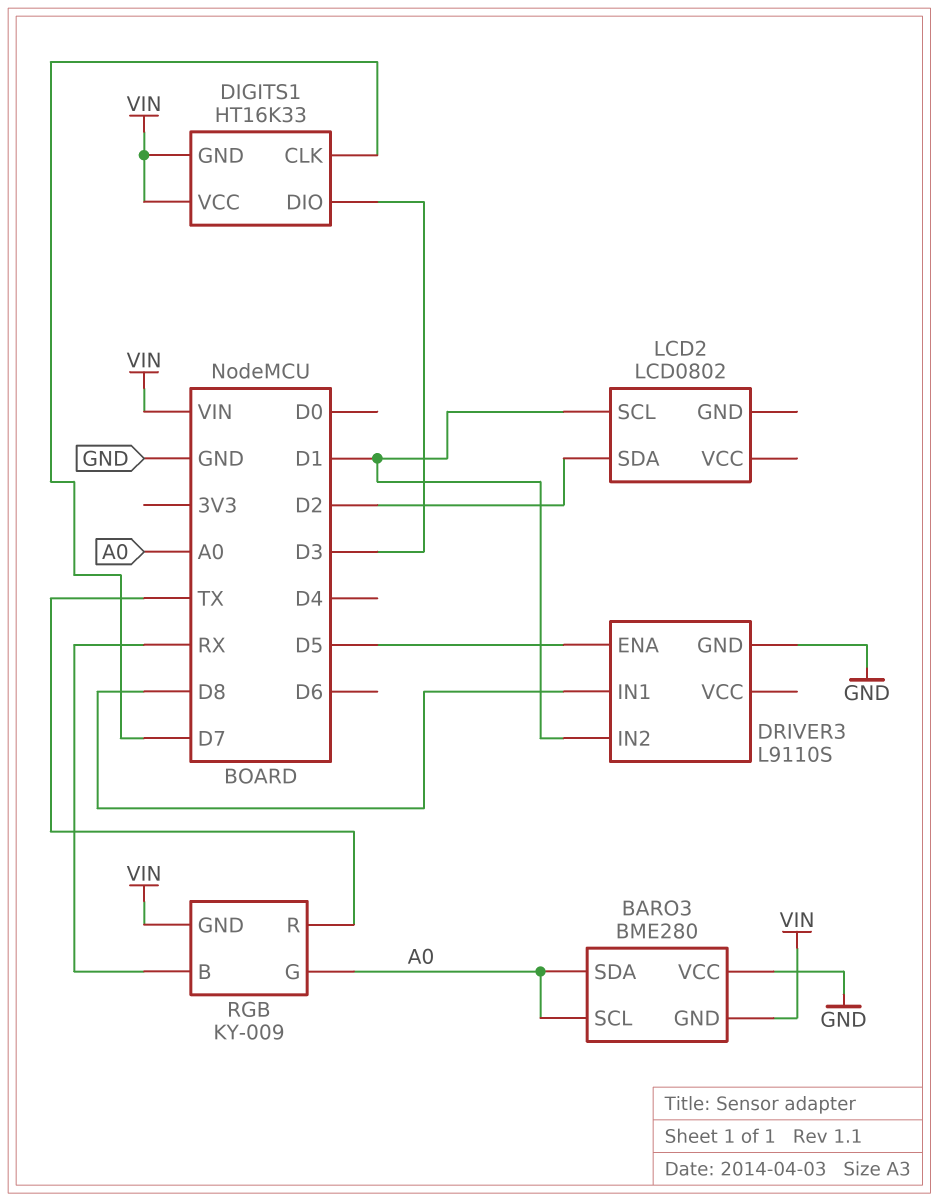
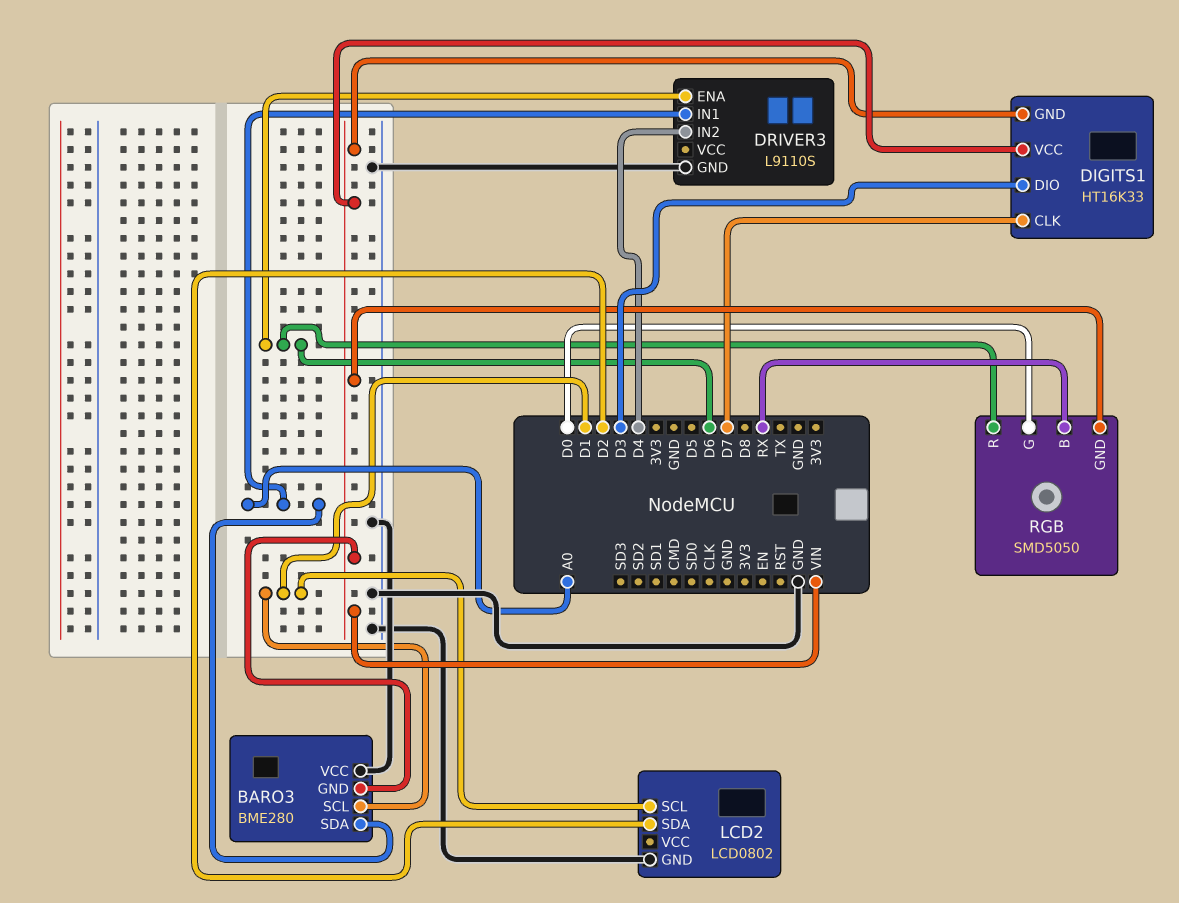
BARO3 pin SCL: A0 -> D1
DRIVER3 pin ENA: D5 -> D6
DRIVER3 pin IN1: D8 -> A0
DRIVER3 pin IN2: D1 -> D4
LCD2 pin GND: none -> GND
RGB: KY-009 -> SMD5050
RGB pin G: A0 -> D0
RGB pin R: TX -> D6

